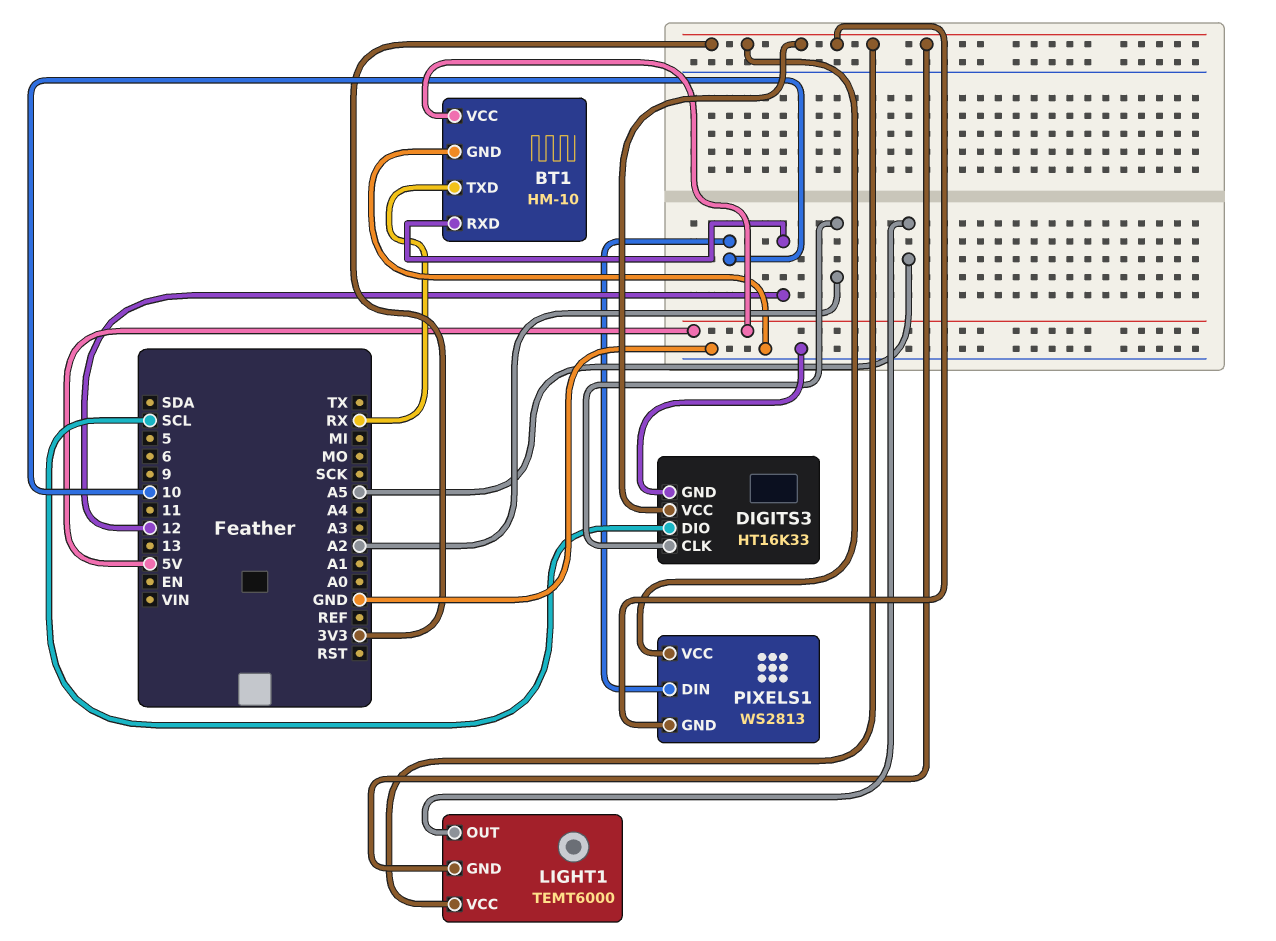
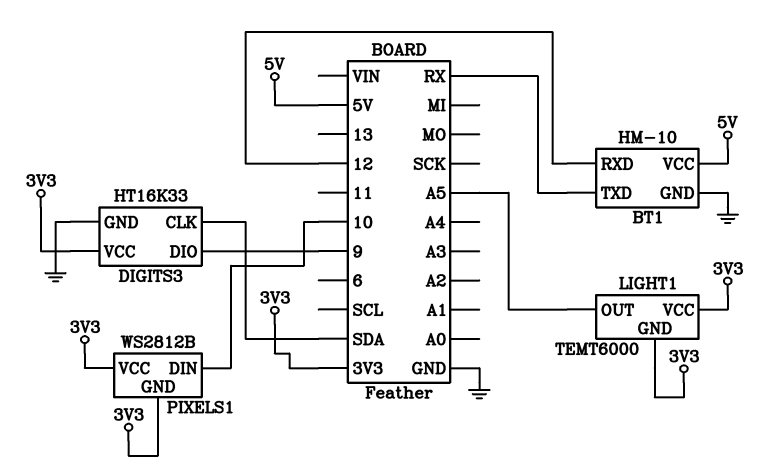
DIGITS3 pin CLK: A2 -> SDA
DIGITS3 pin DIO: SCL -> 9
PIXELS1: WS2813 -> WS2812B

